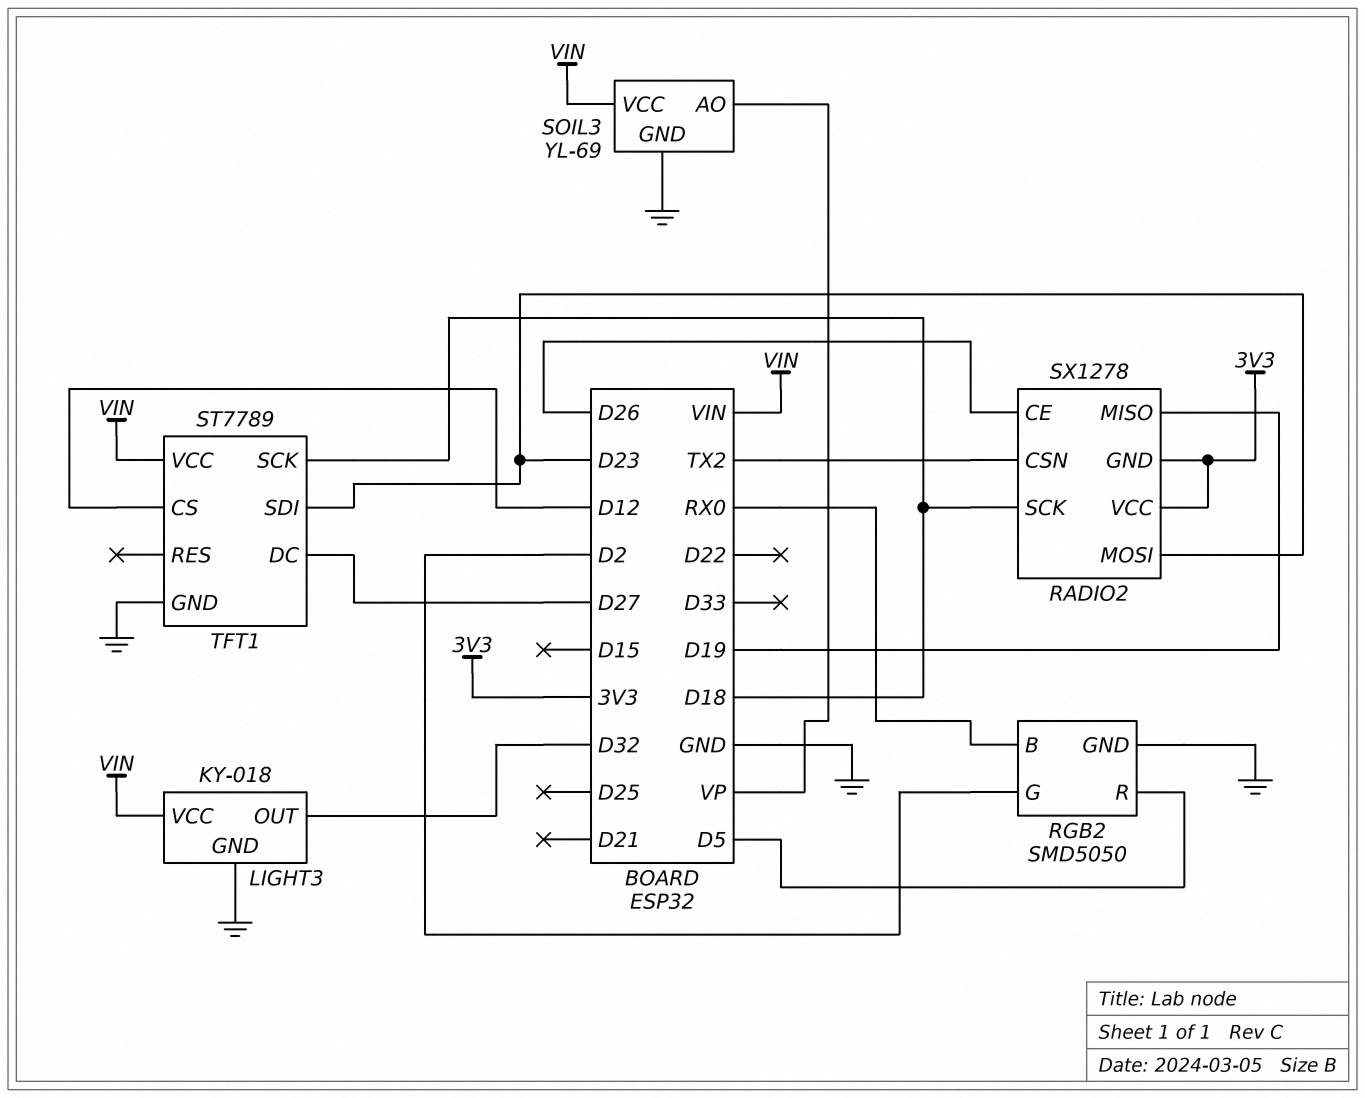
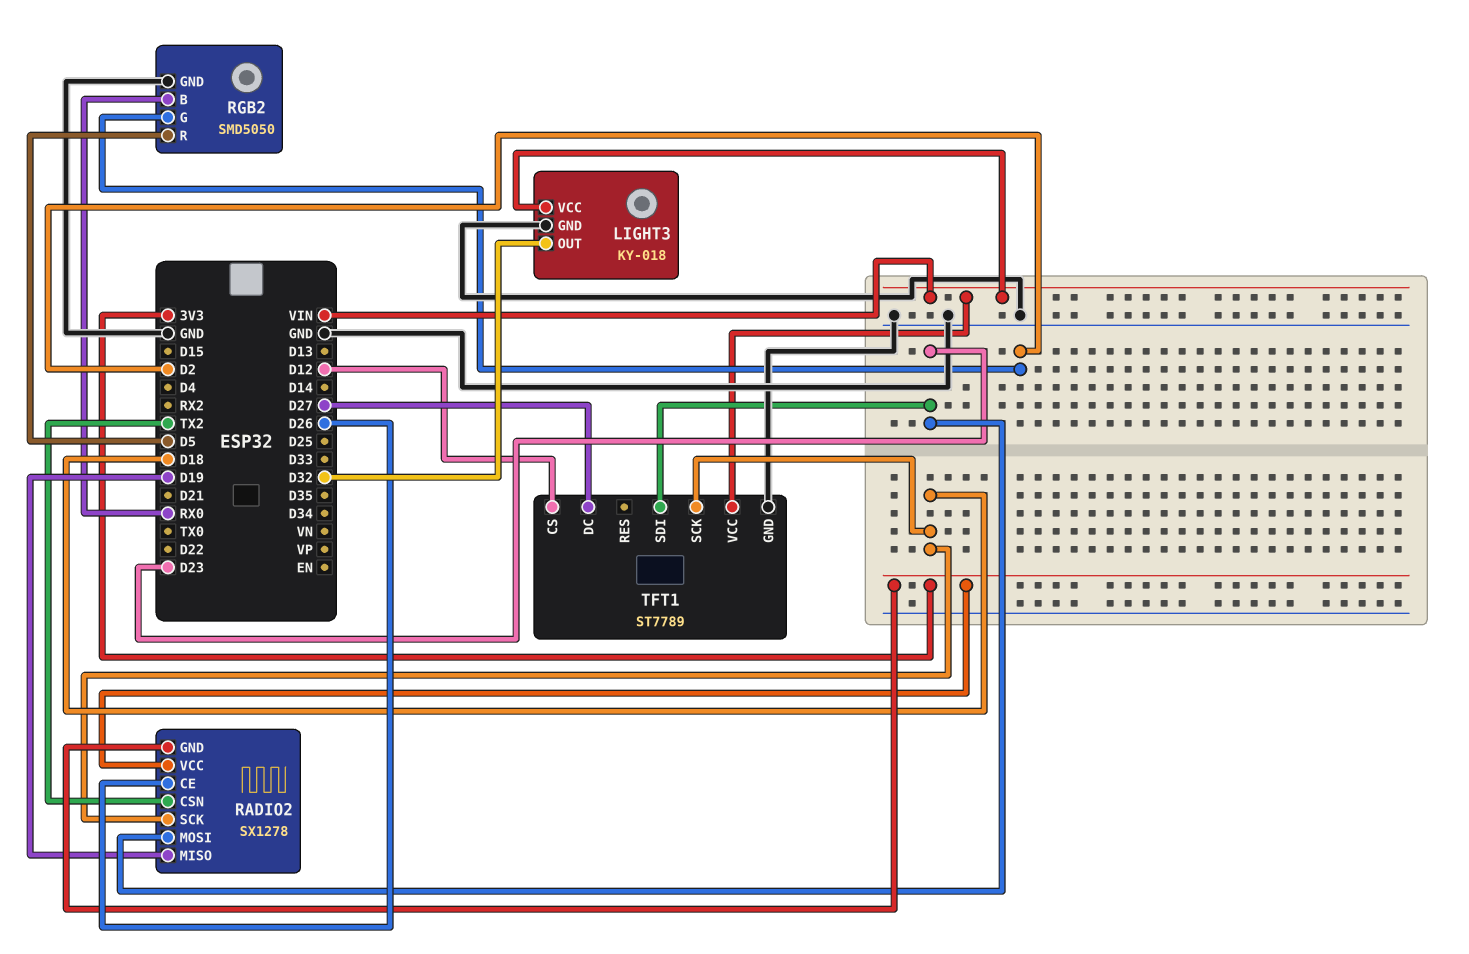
SOIL3: YL-69 -> none
SOIL3 pin AO: VP -> none
SOIL3 pin GND: GND -> none
SOIL3 pin VCC: VIN -> none

